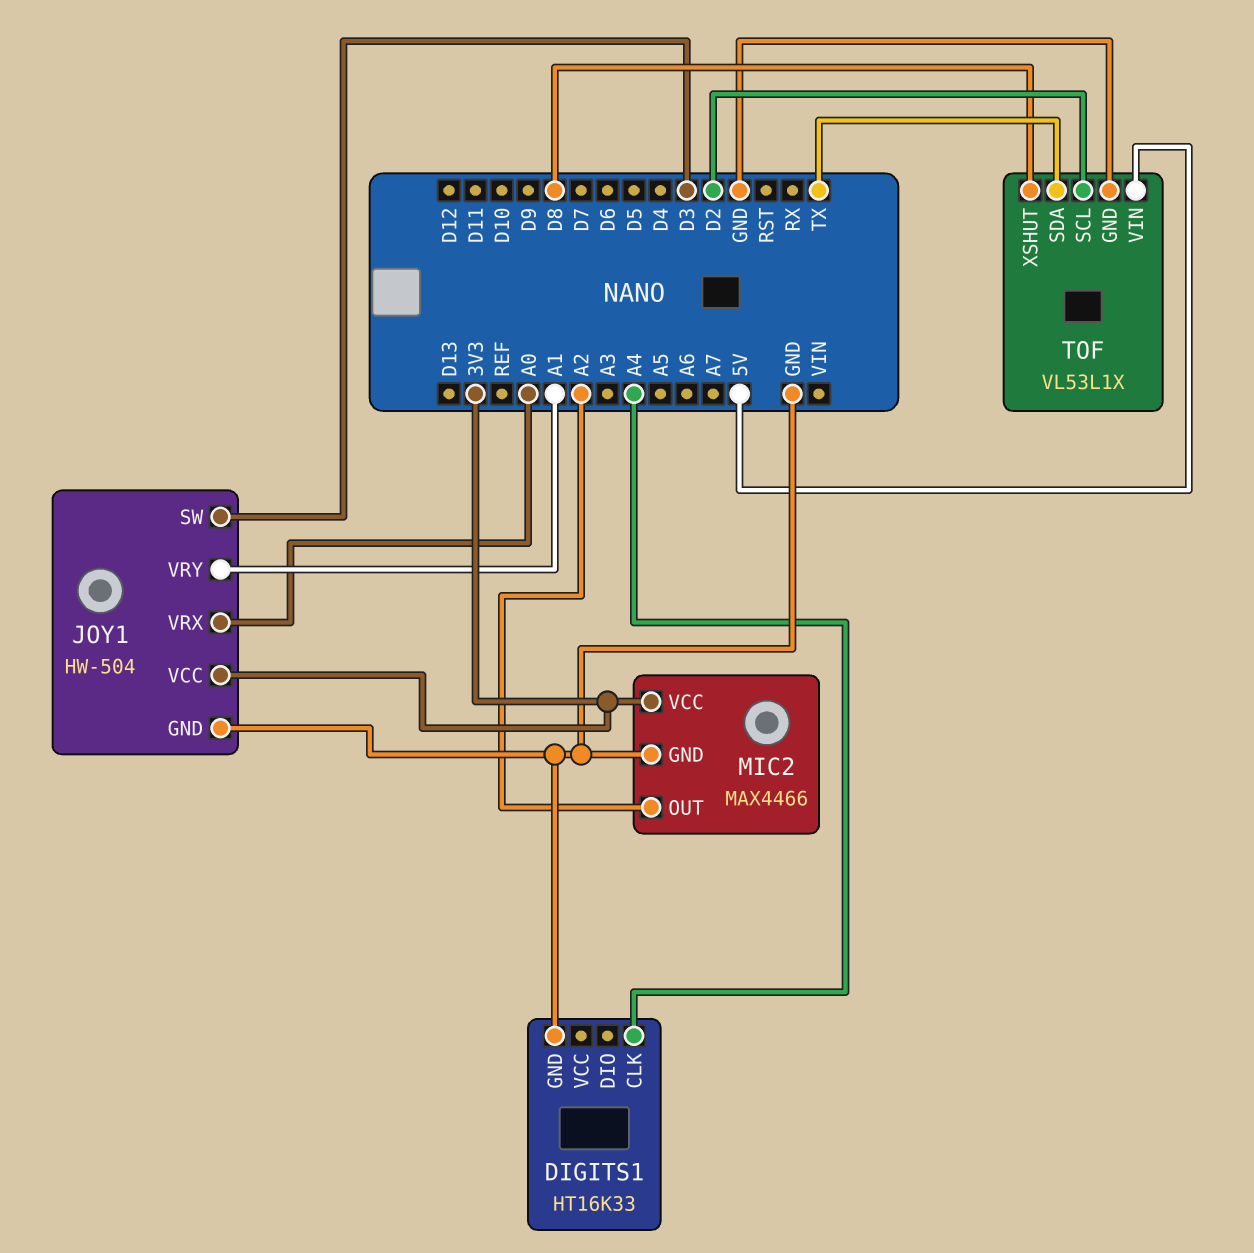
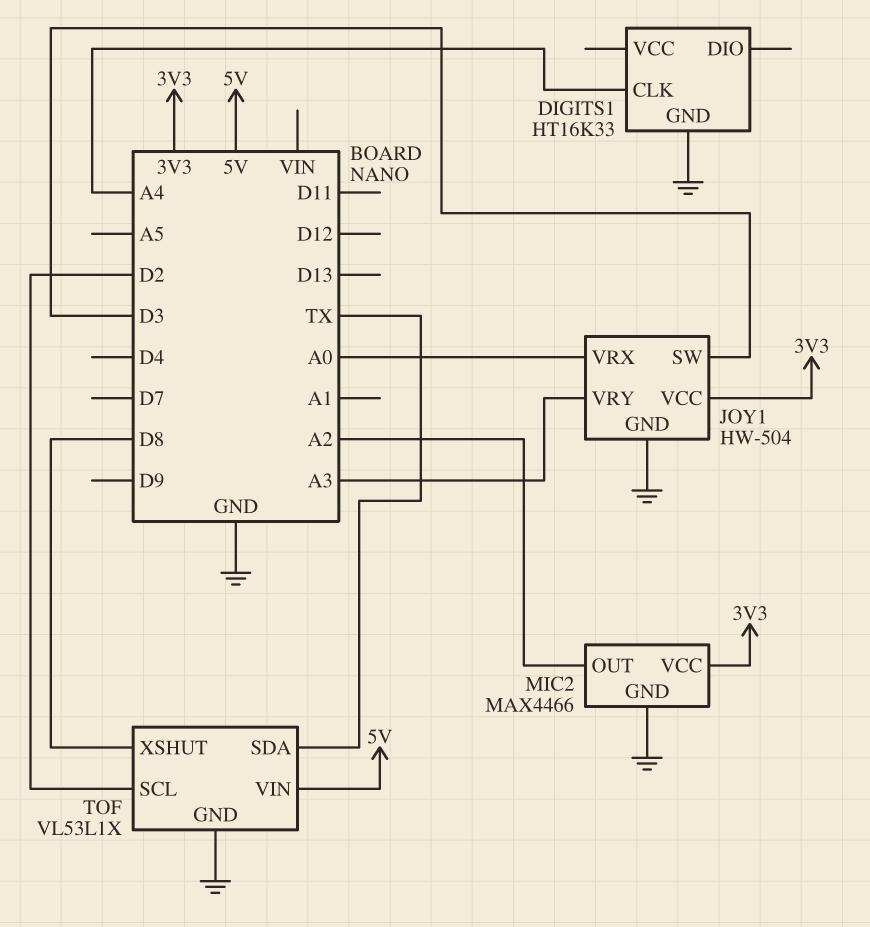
JOY1 pin VRY: A1 -> A3

